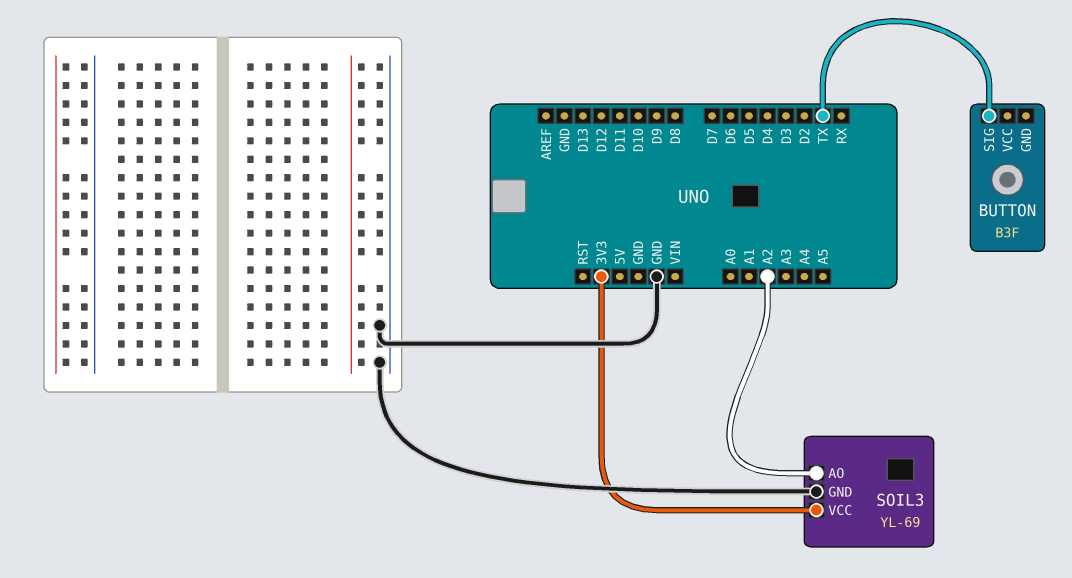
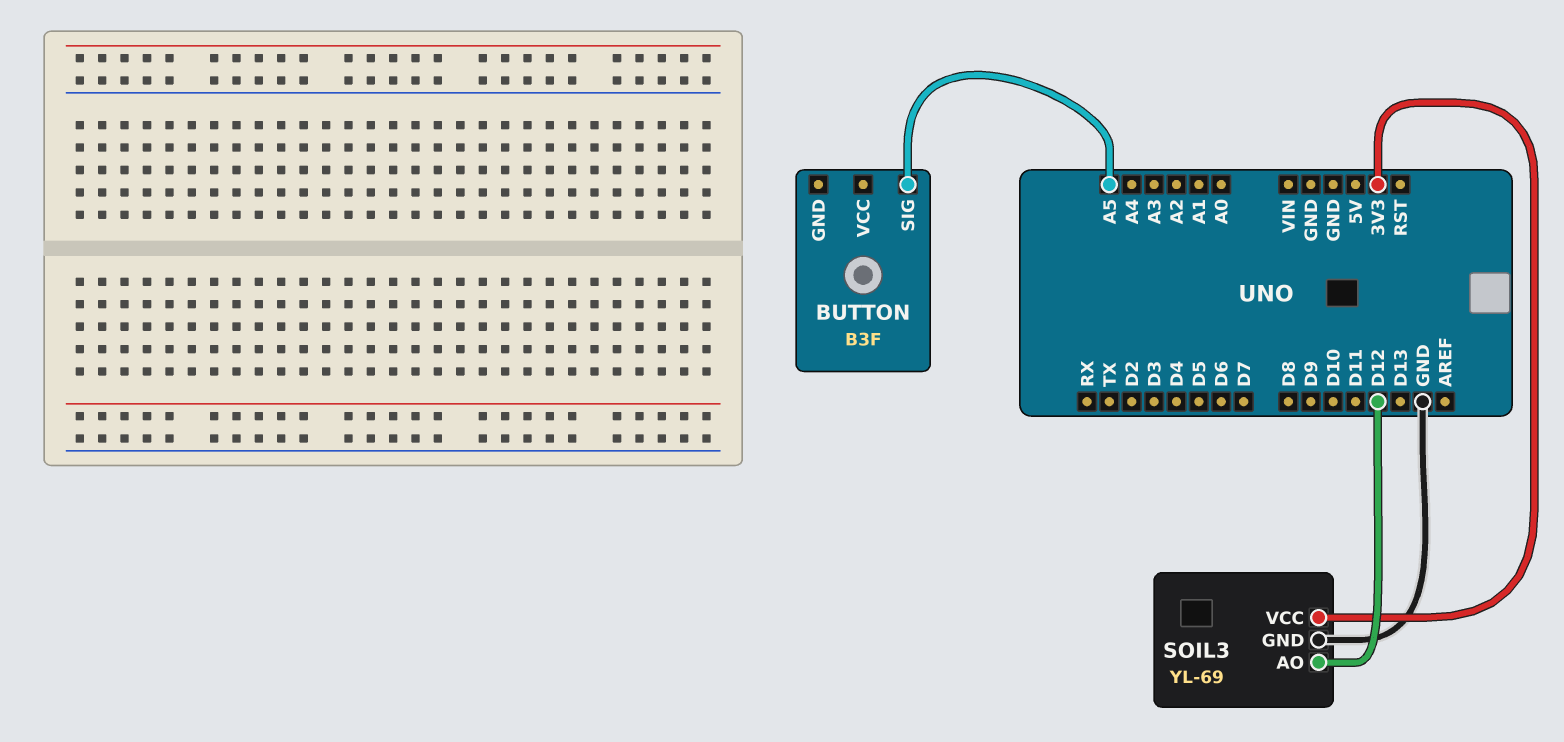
BUTTON pin SIG: TX -> A5
SOIL3 pin AO: A2 -> D12

